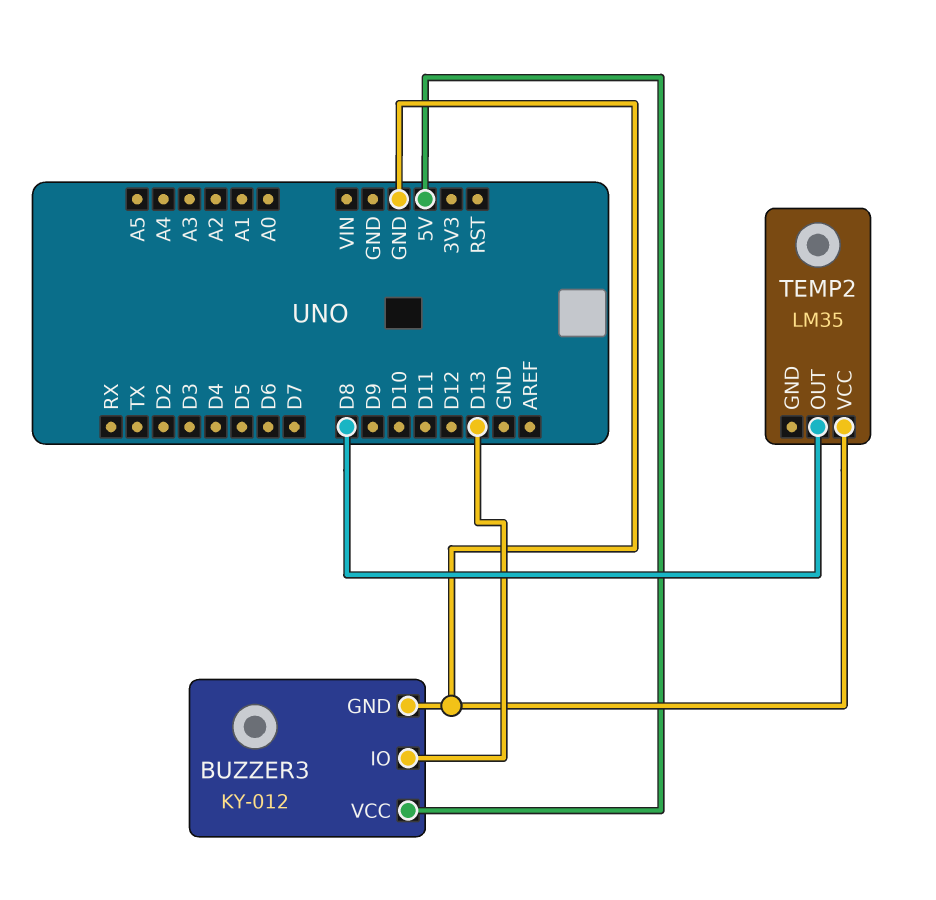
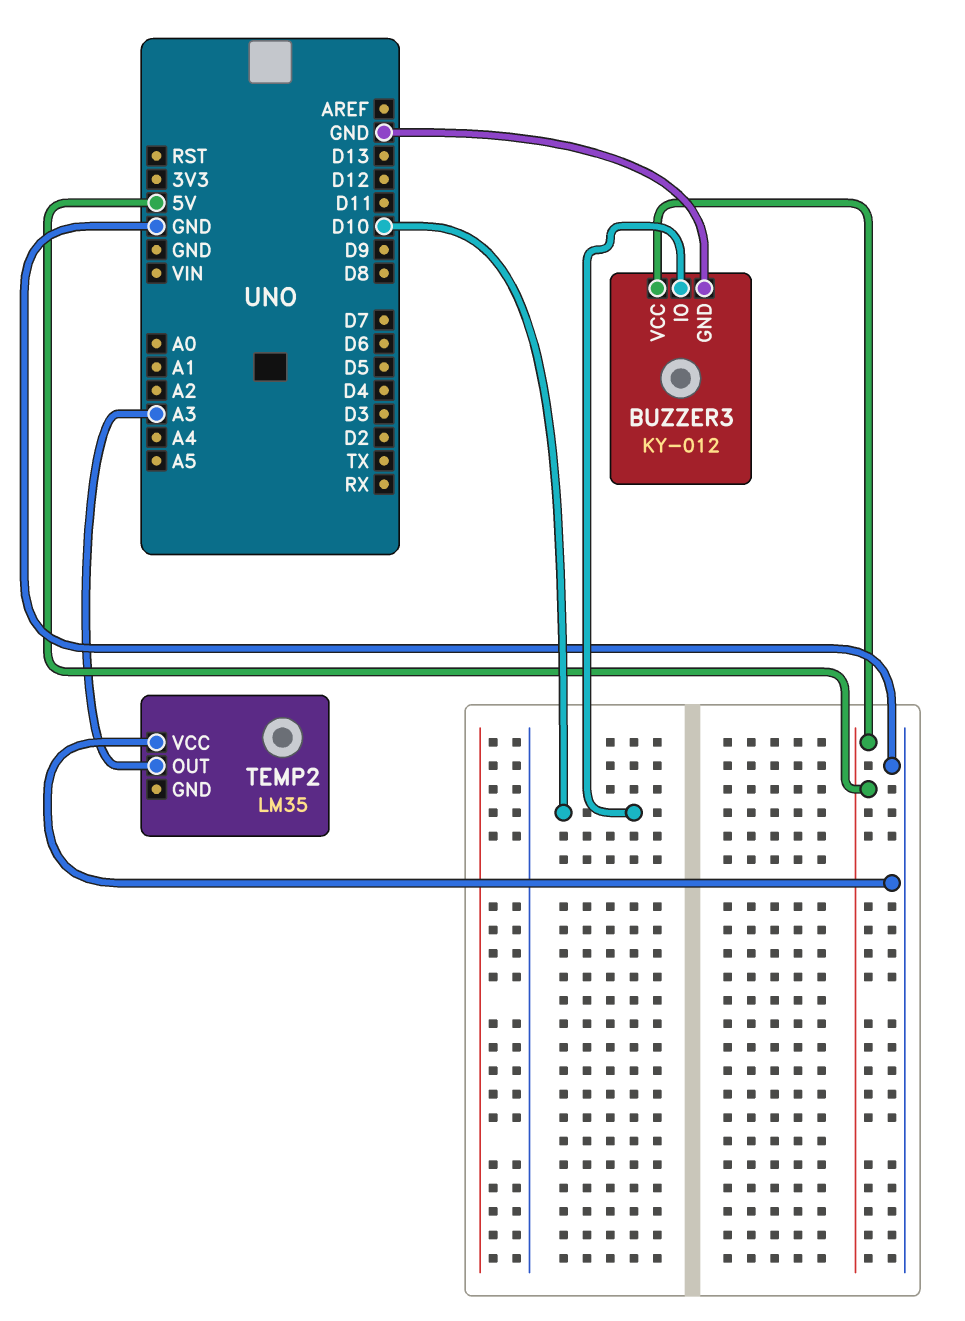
BUZZER3 pin IO: D13 -> D10
TEMP2 pin OUT: D8 -> A3

